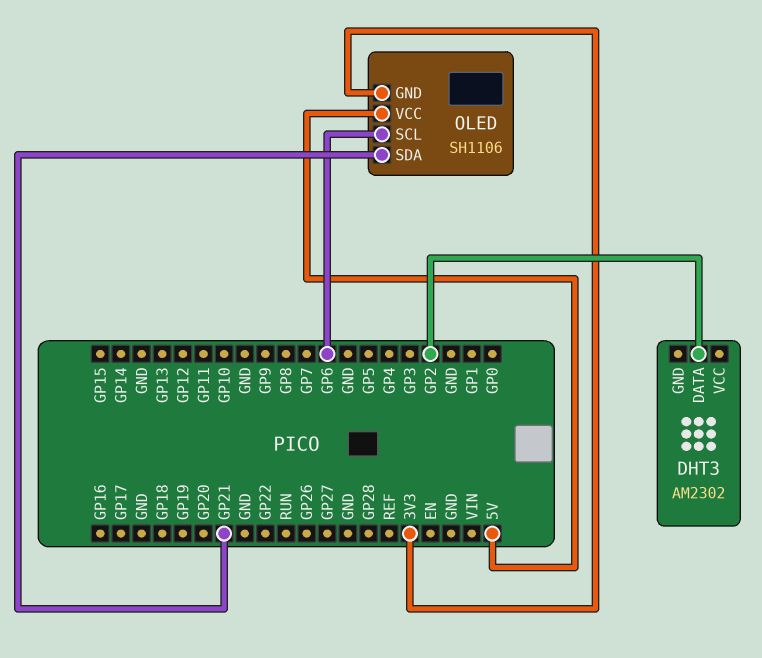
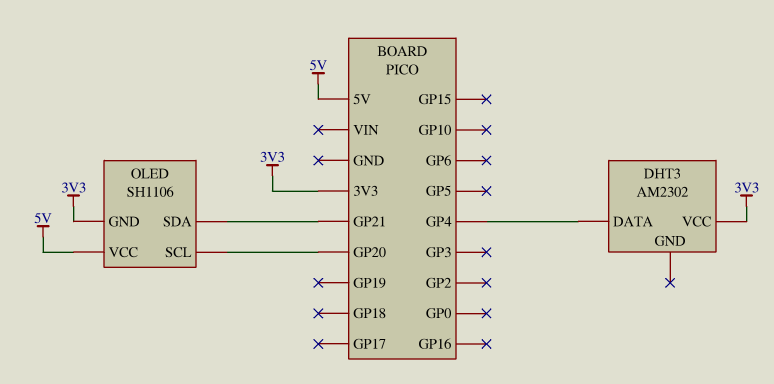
DHT3 pin DATA: GP2 -> GP4
DHT3 pin VCC: none -> 3V3
OLED pin SCL: GP6 -> GP20

